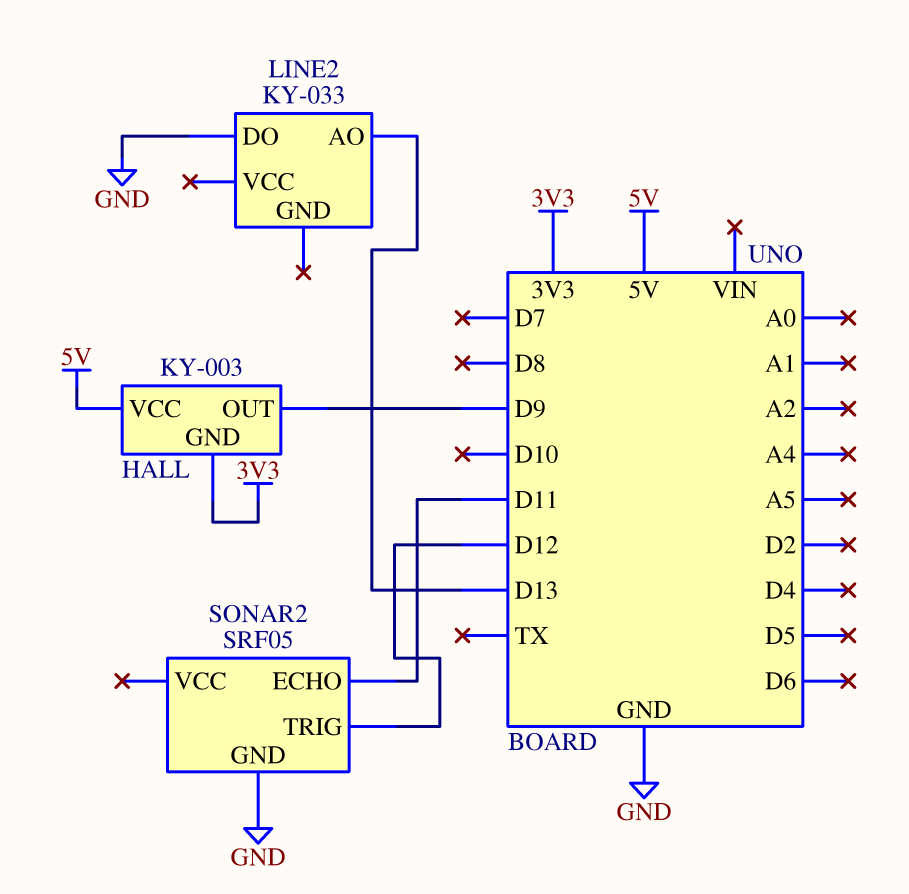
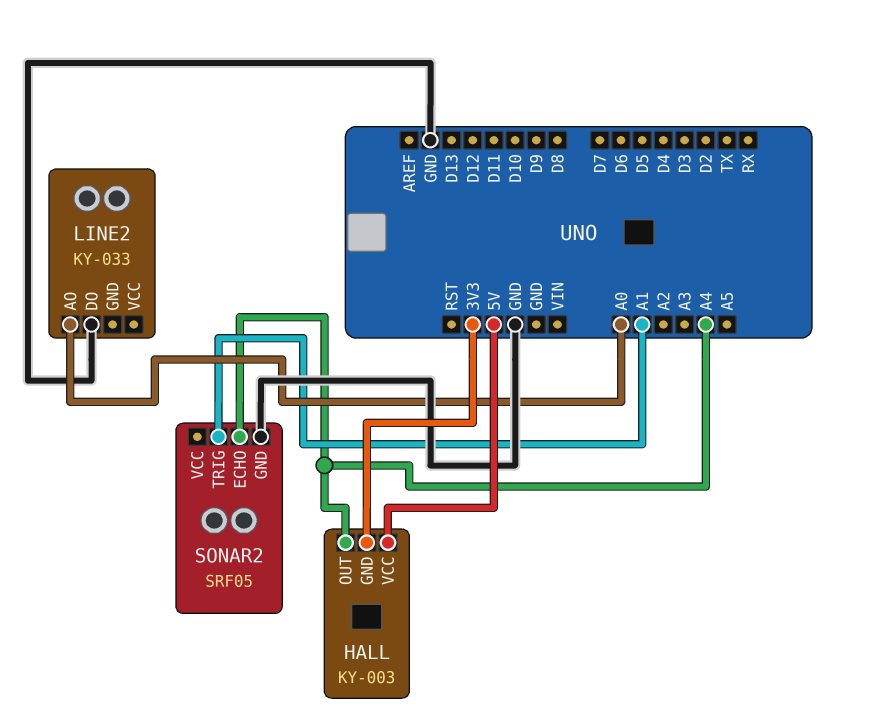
HALL pin OUT: D9 -> A4
LINE2 pin AO: D13 -> A0
SONAR2 pin ECHO: D11 -> A4
SONAR2 pin TRIG: D12 -> A1

